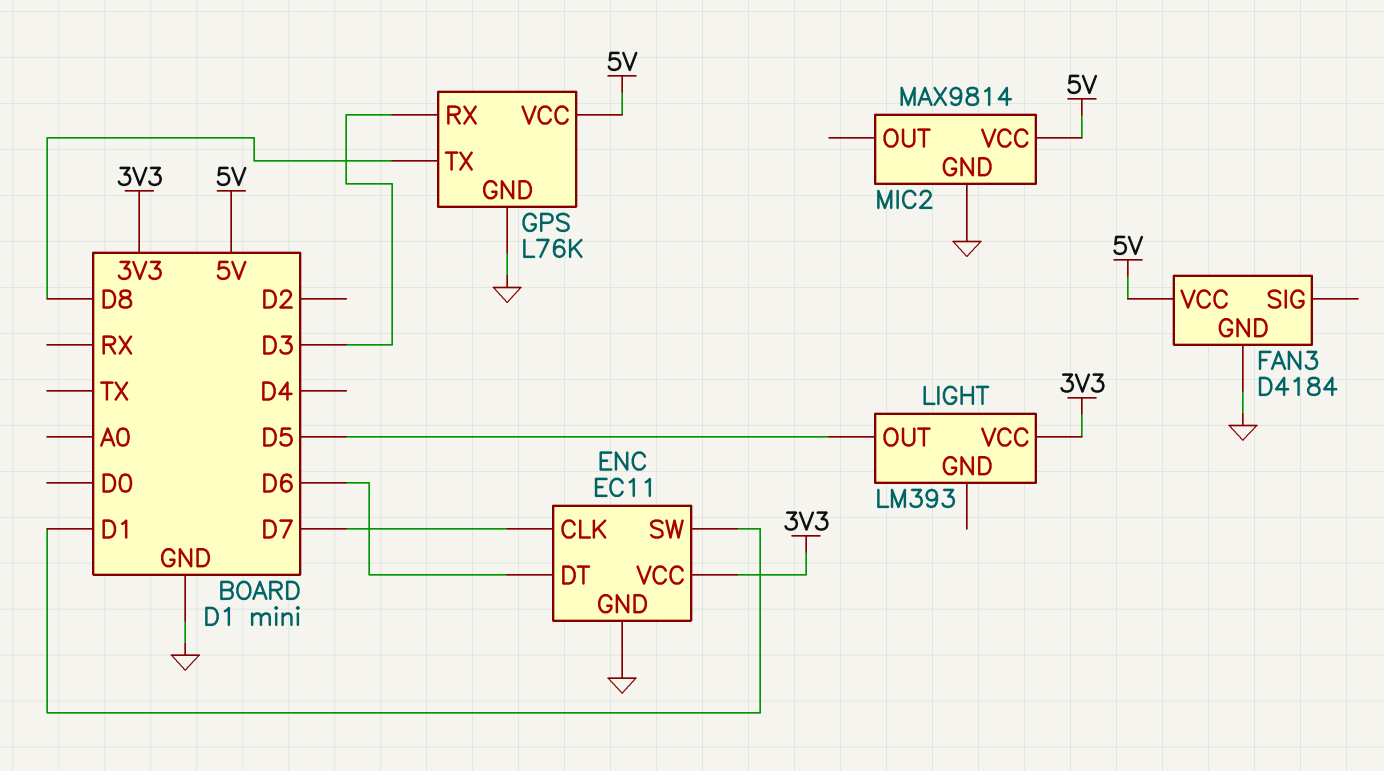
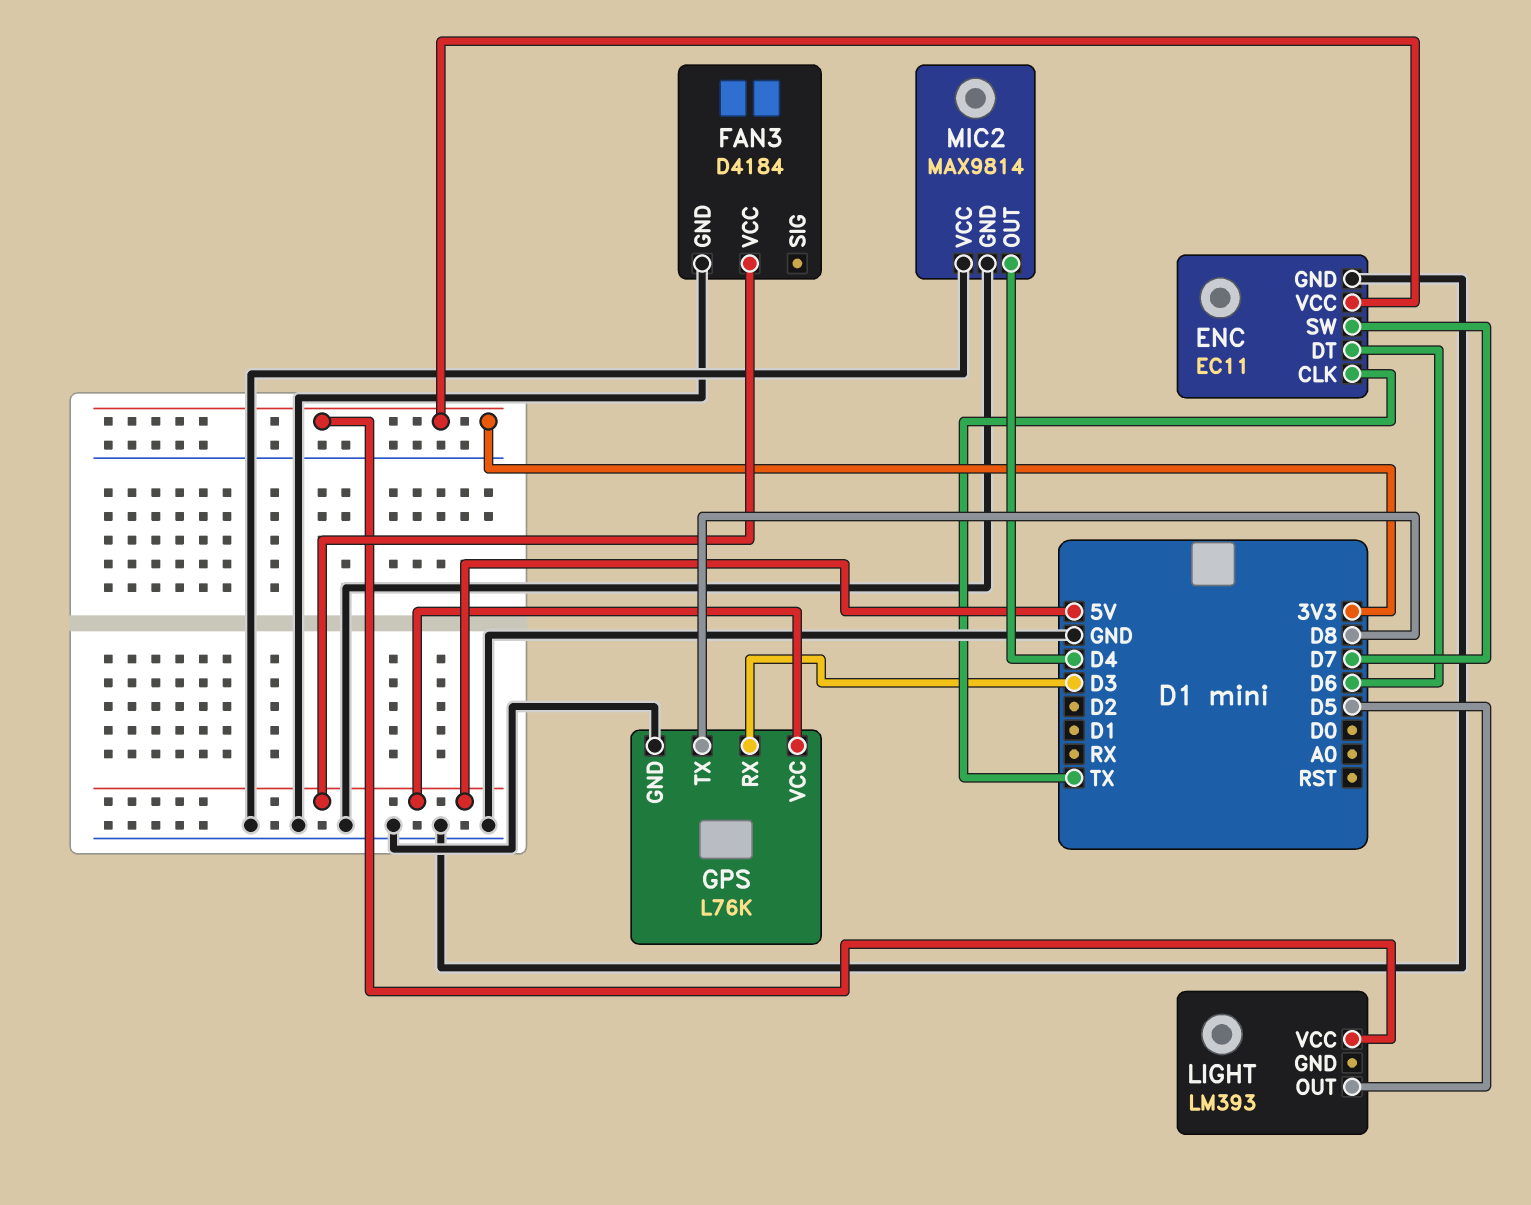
ENC pin CLK: D7 -> TX
ENC pin SW: D1 -> D7
MIC2 pin OUT: none -> D4
MIC2 pin VCC: 5V -> GND

